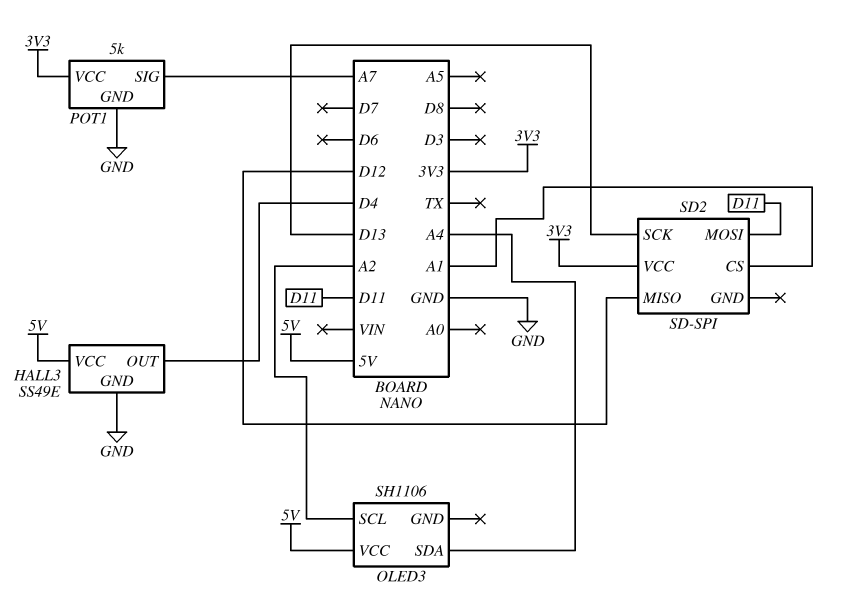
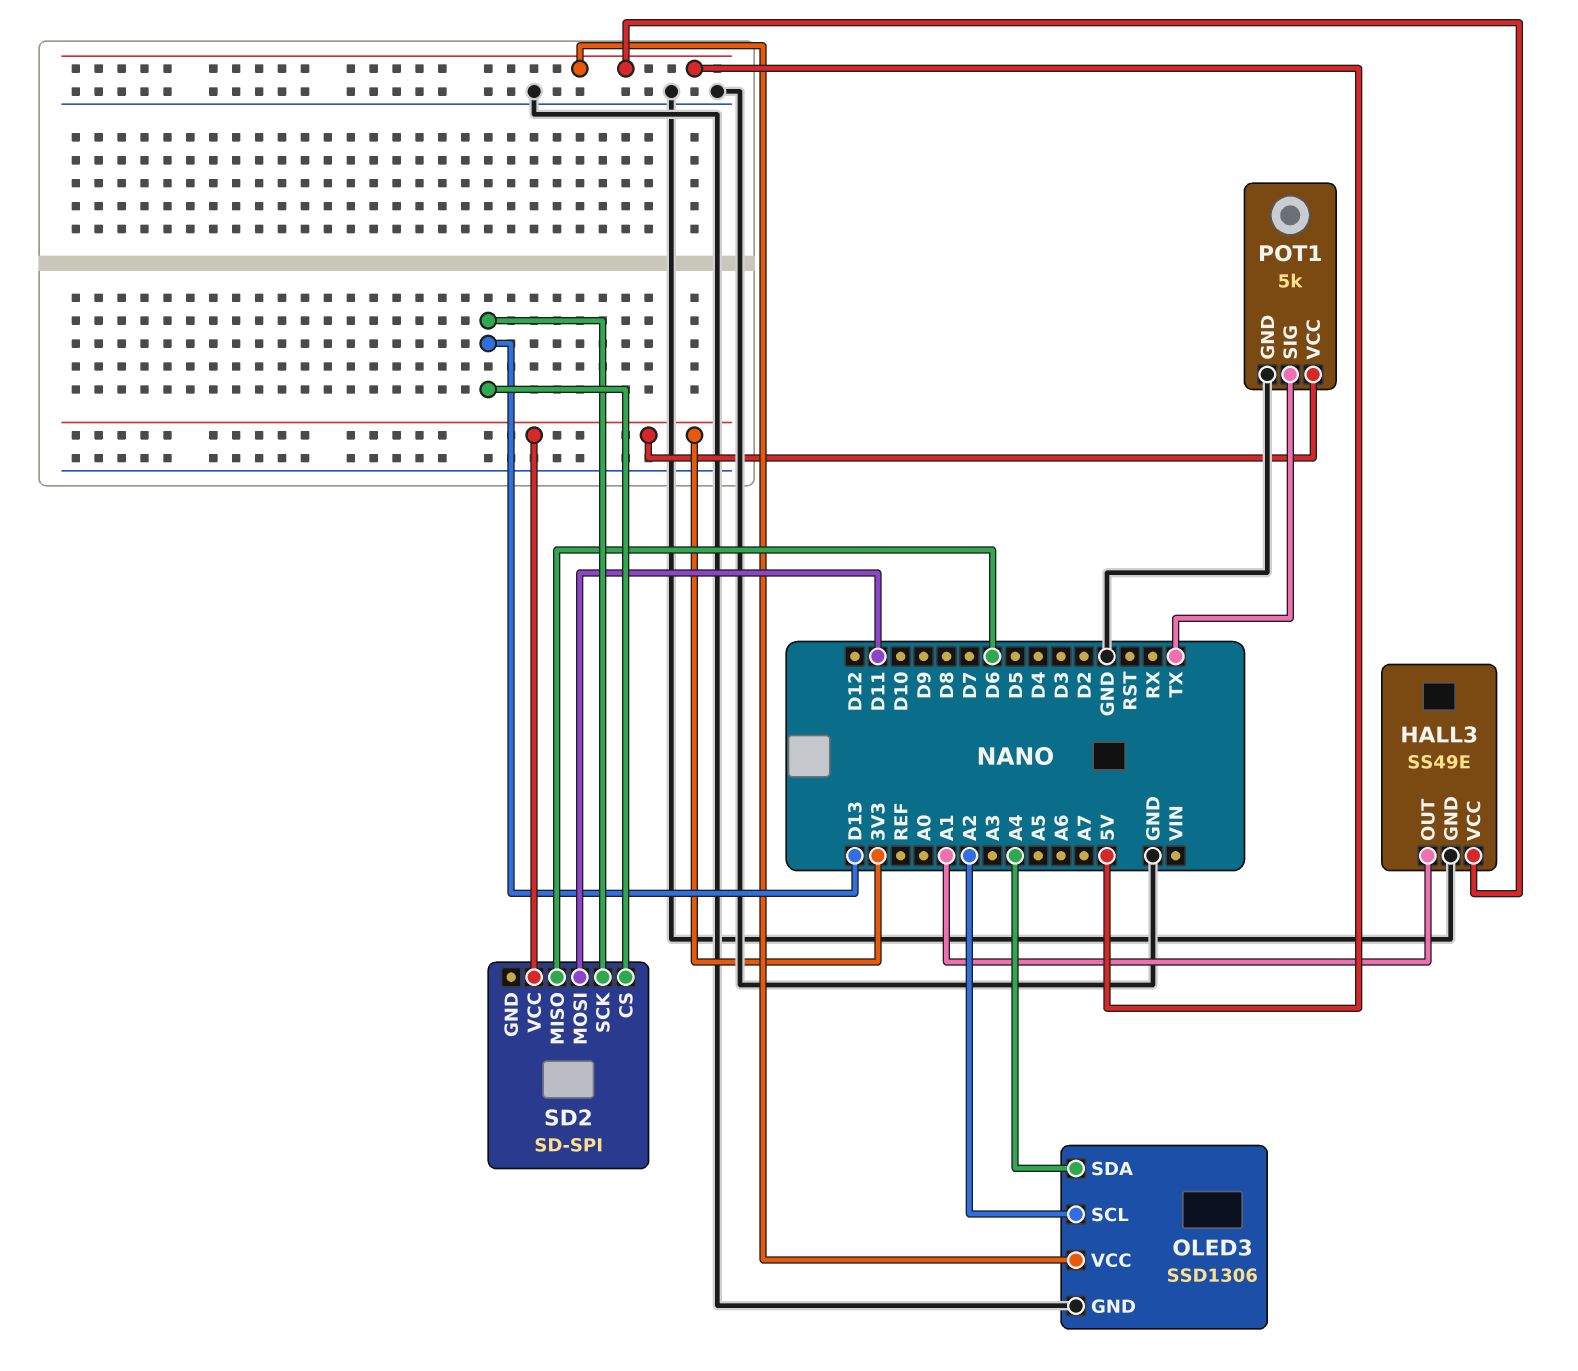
HALL3 pin OUT: D4 -> A1
OLED3: SH1106 -> SSD1306
OLED3 pin GND: none -> GND
POT1 pin SIG: A7 -> TX
SD2 pin CS: A1 -> D13
SD2 pin MISO: D12 -> D6

